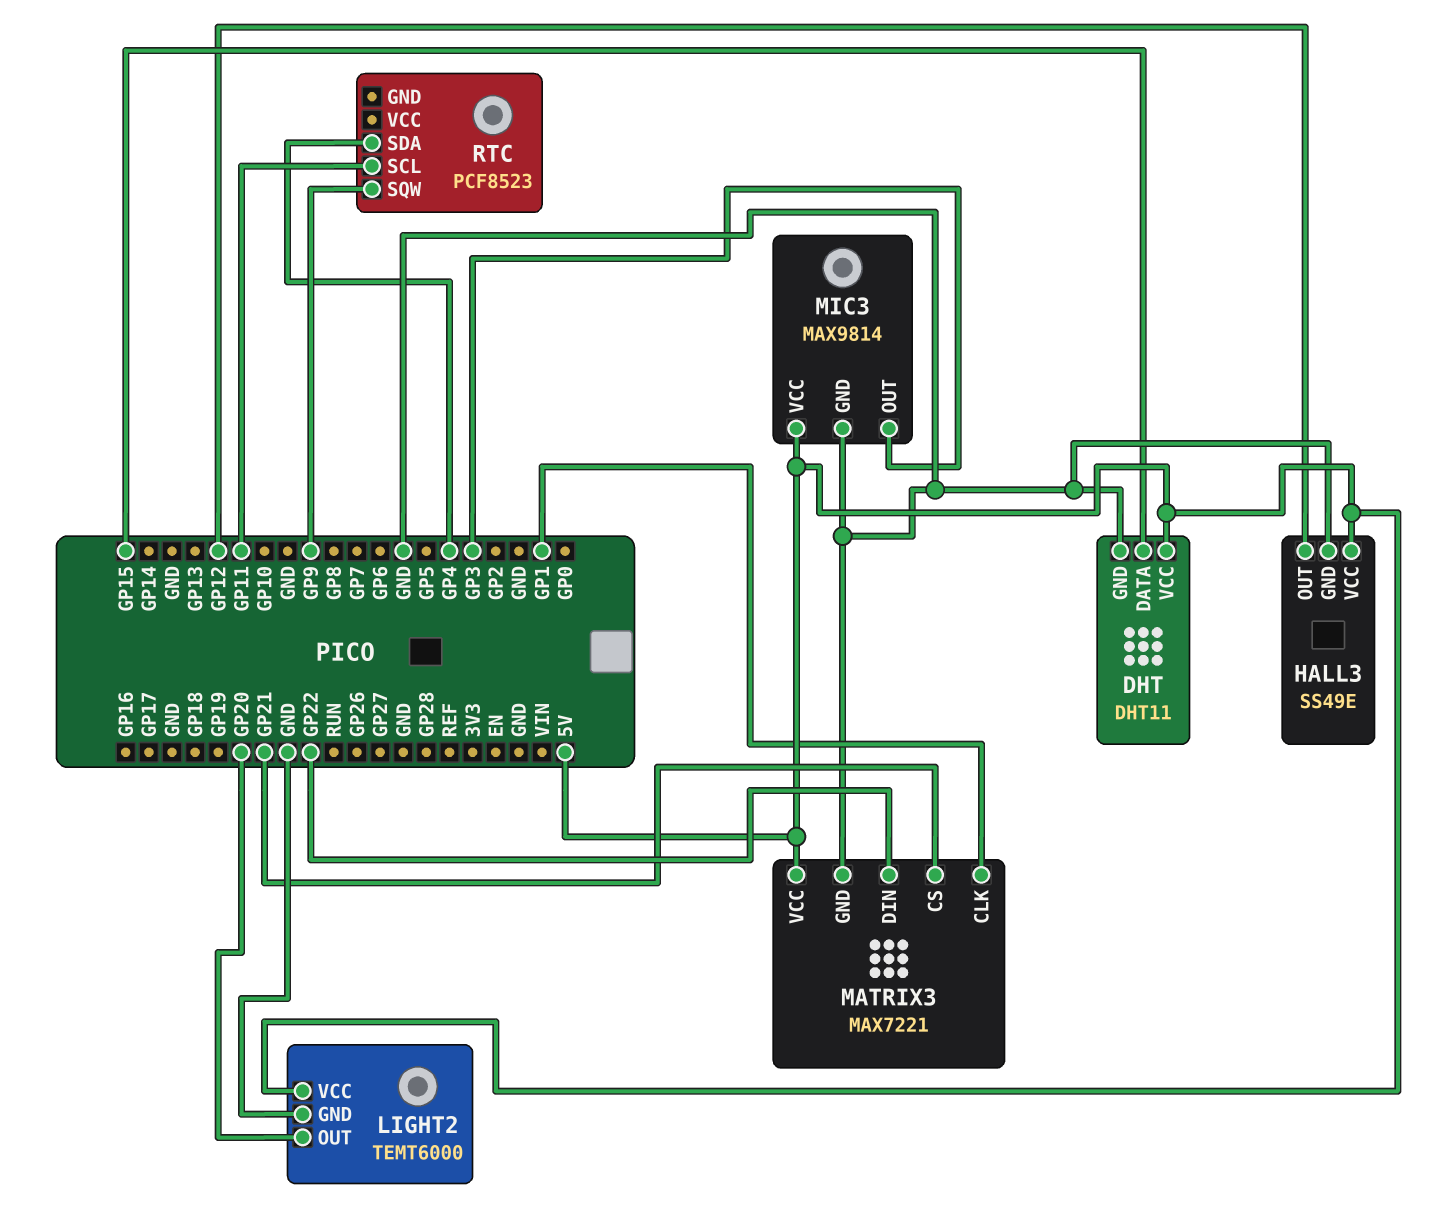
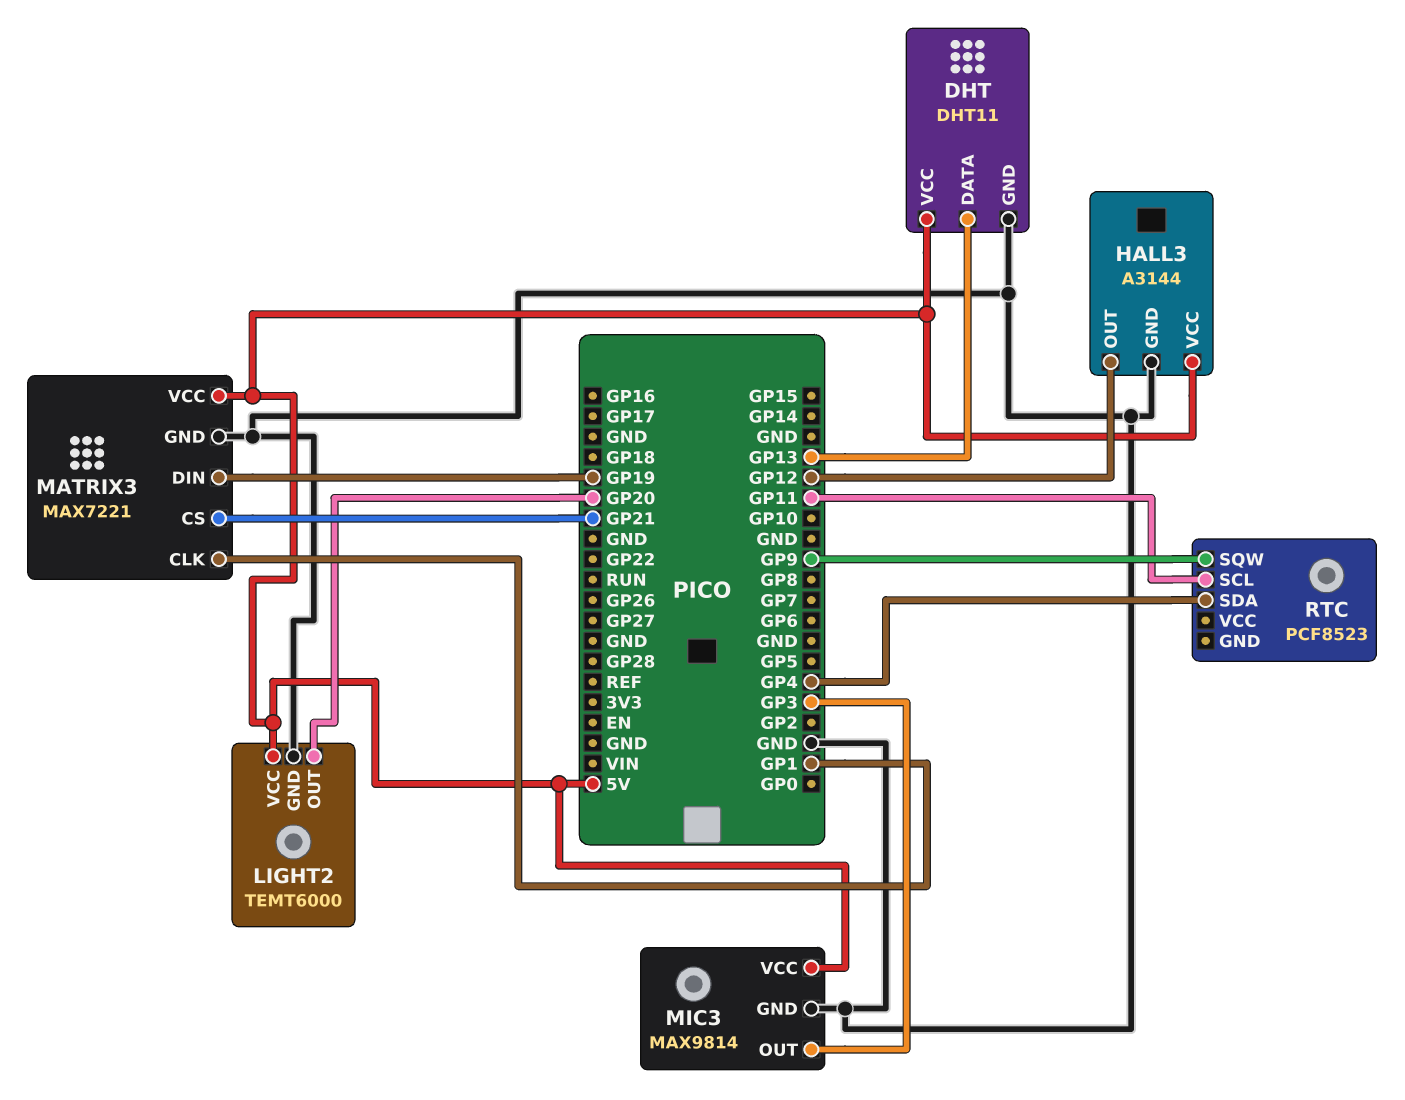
DHT pin DATA: GP15 -> GP13
HALL3: SS49E -> A3144
MATRIX3 pin DIN: GP22 -> GP19

